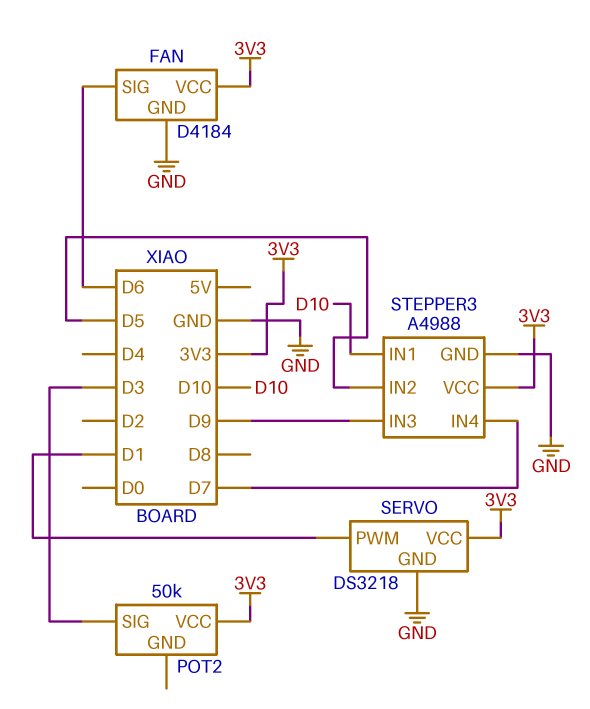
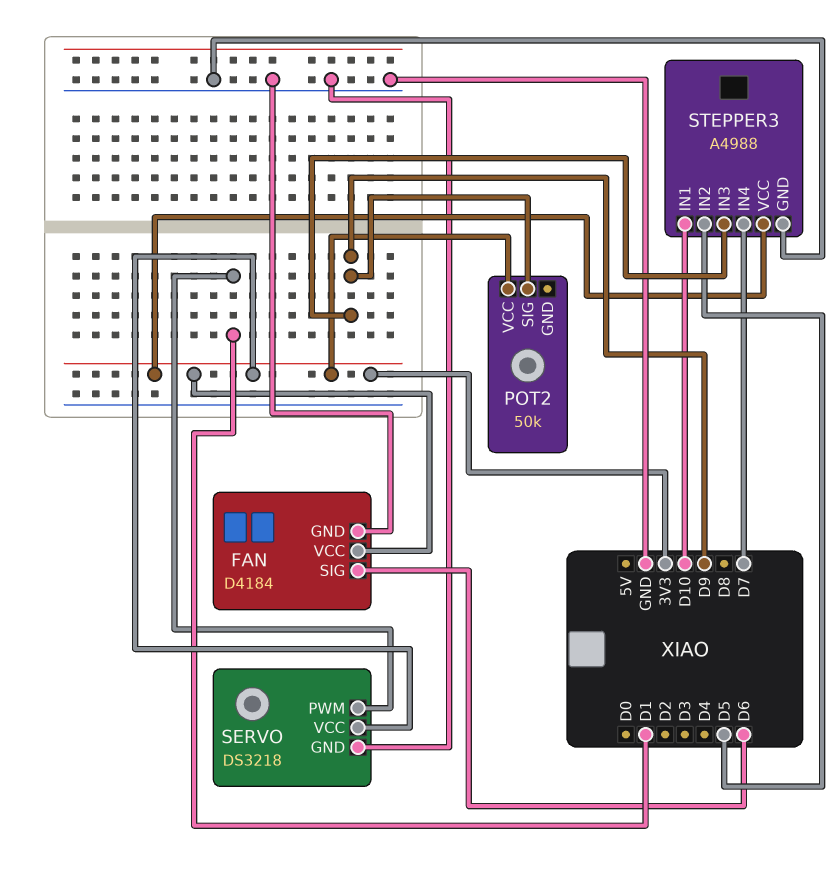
POT2 pin SIG: D3 -> D9

